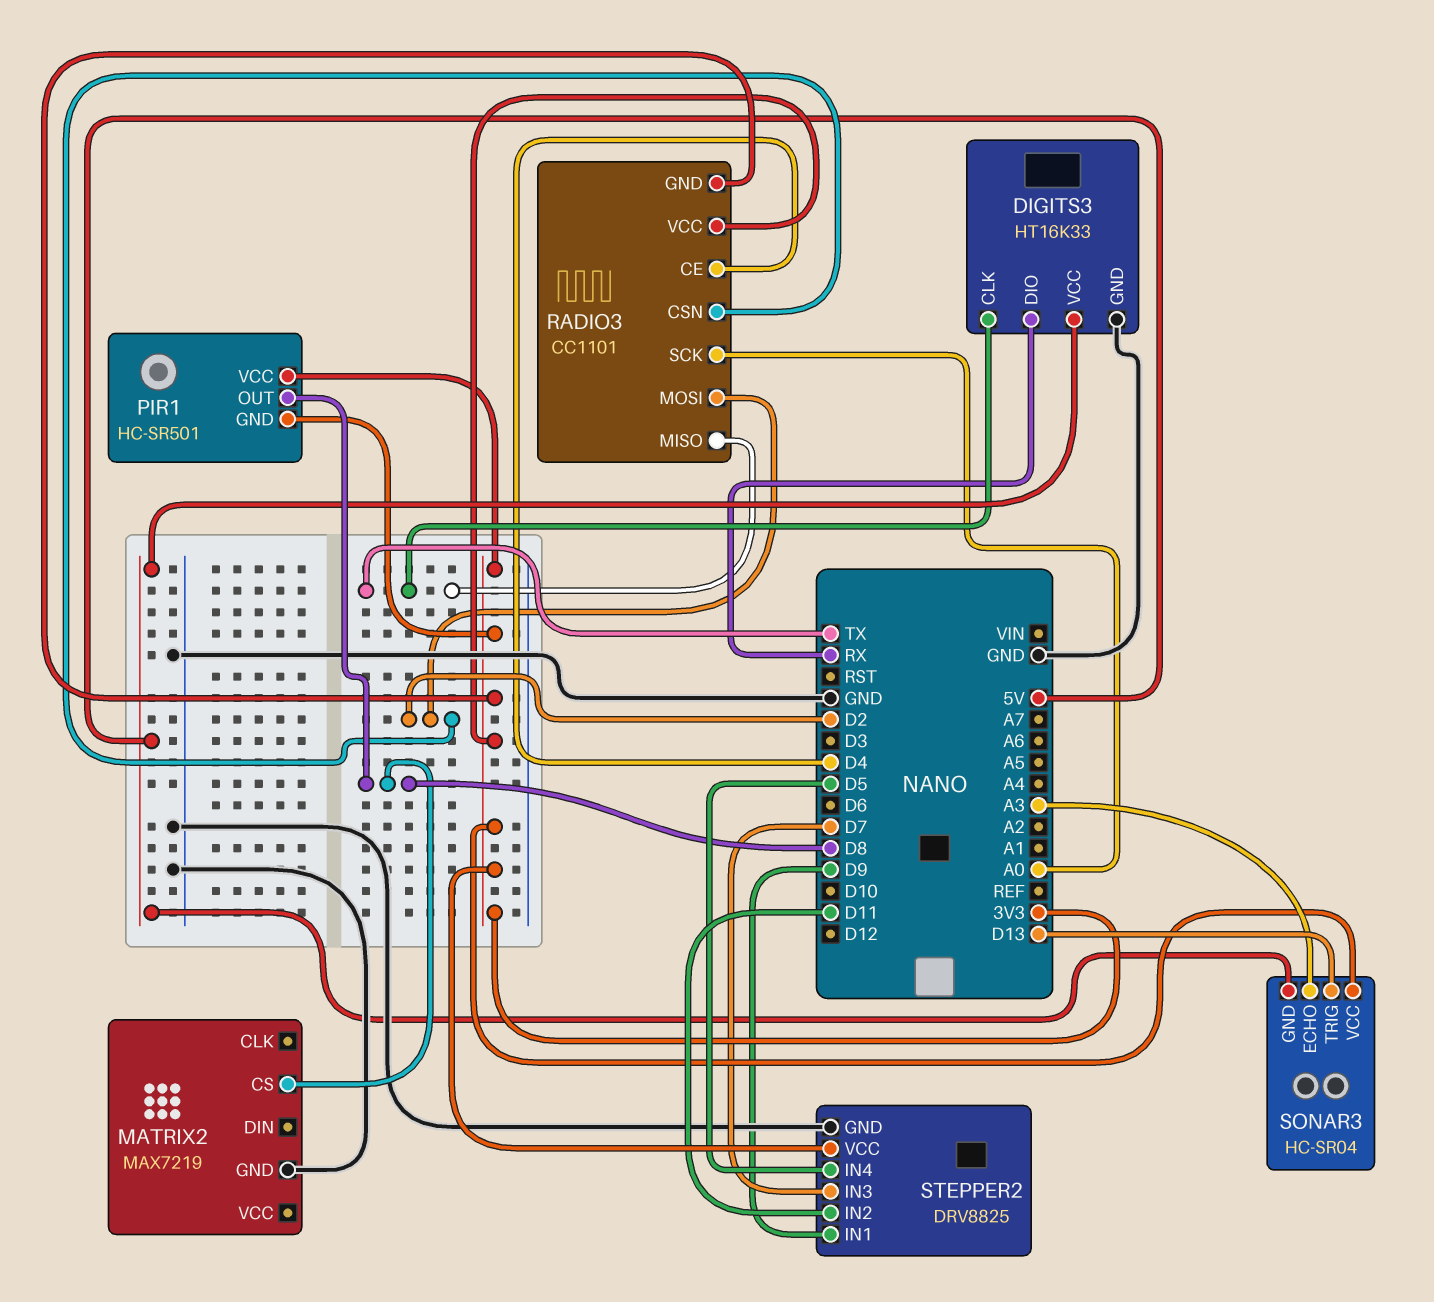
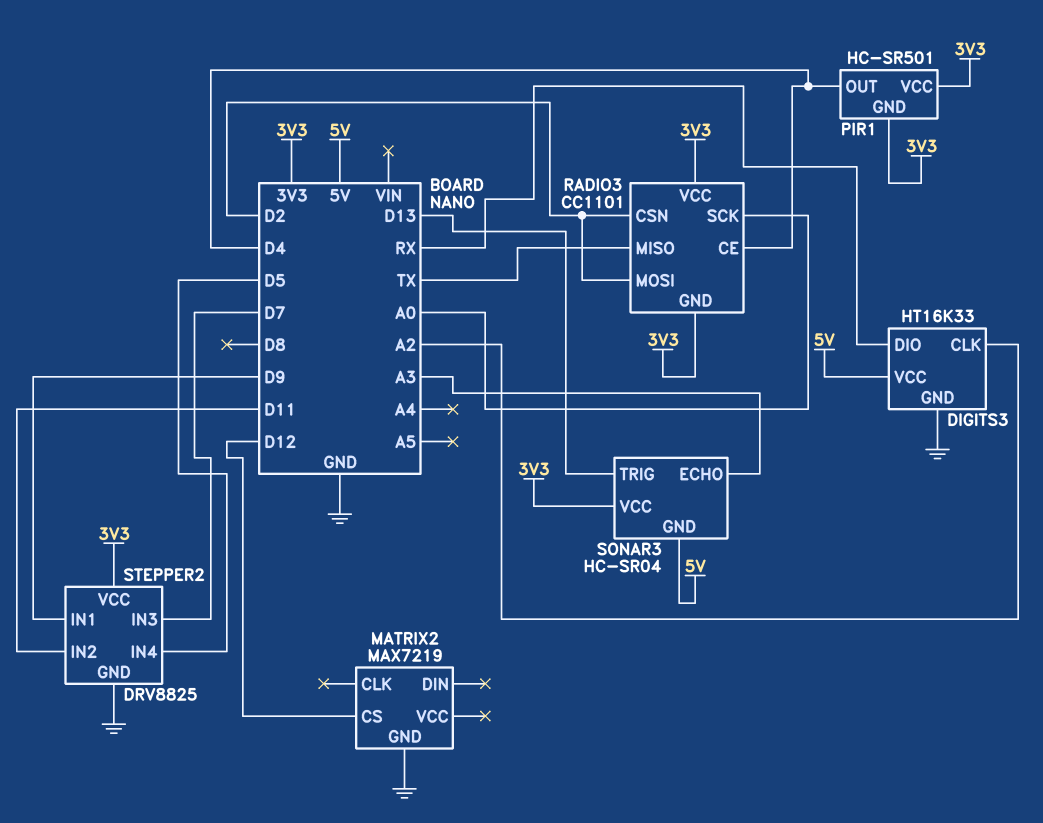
DIGITS3 pin CLK: TX -> A2
MATRIX2 pin CS: D8 -> D12
PIR1 pin OUT: D8 -> D4

